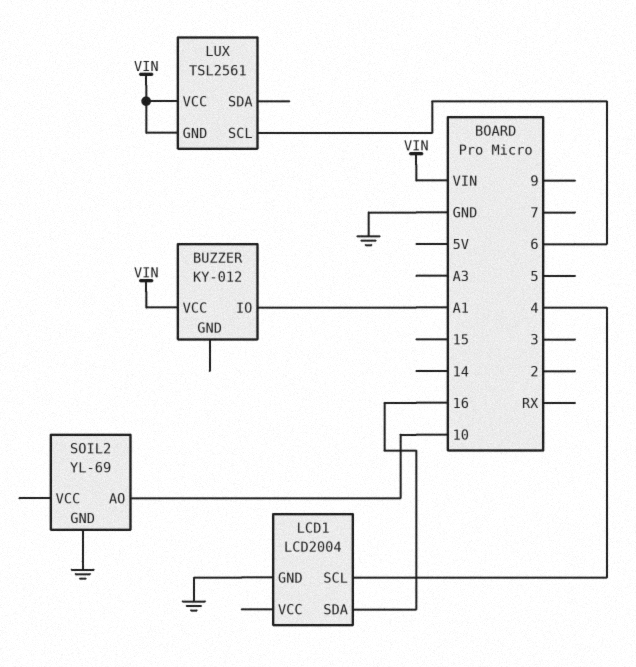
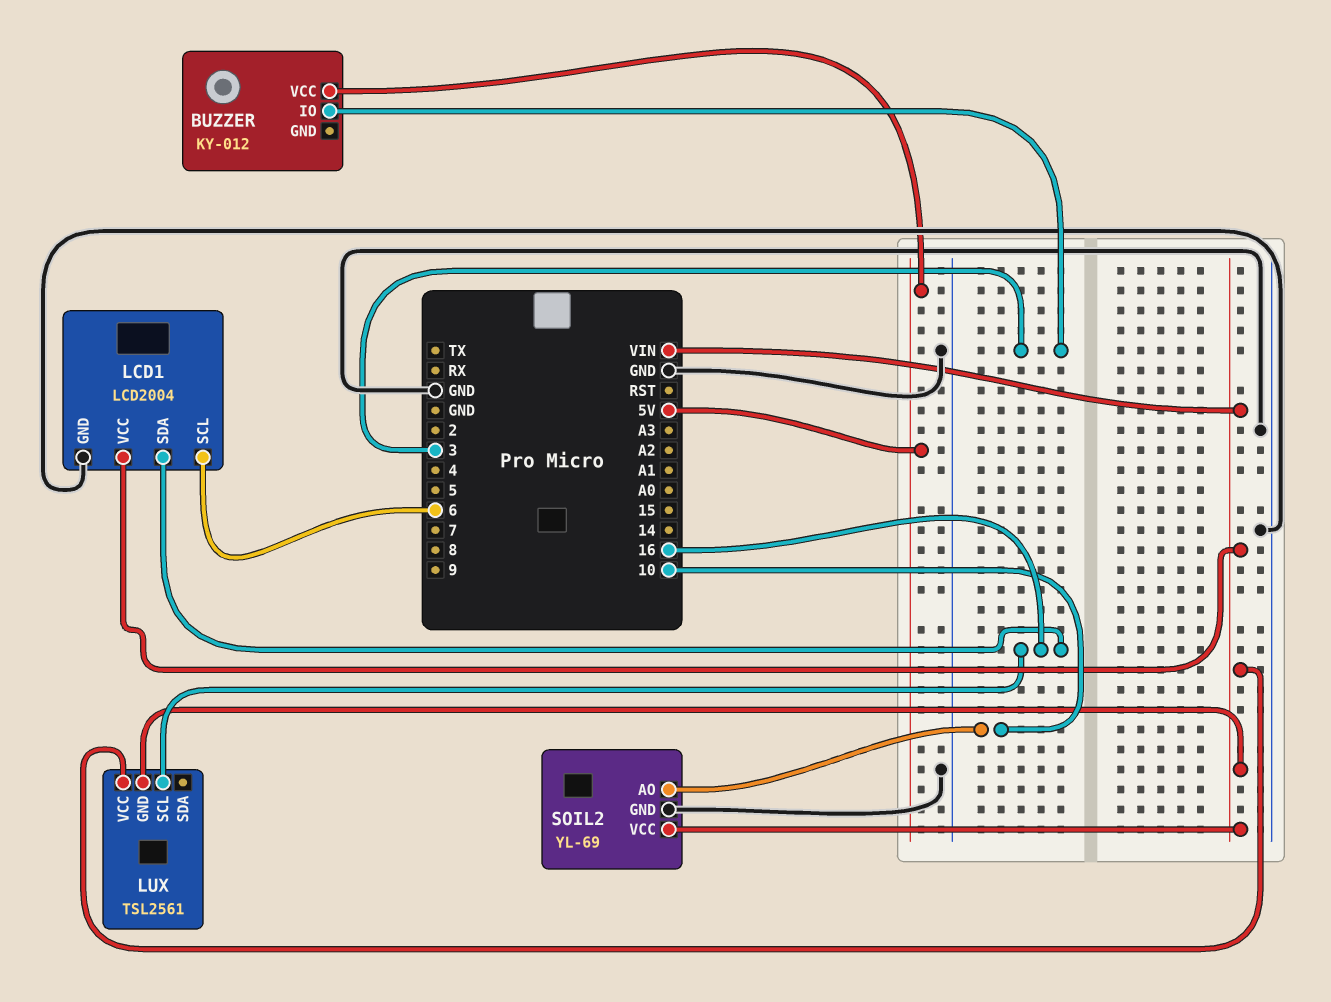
BUZZER pin IO: A1 -> 3
BUZZER pin VCC: VIN -> 5V
LCD1 pin SCL: 4 -> 6
LCD1 pin VCC: none -> VIN
LUX pin SCL: 6 -> 16
SOIL2 pin VCC: none -> VIN

